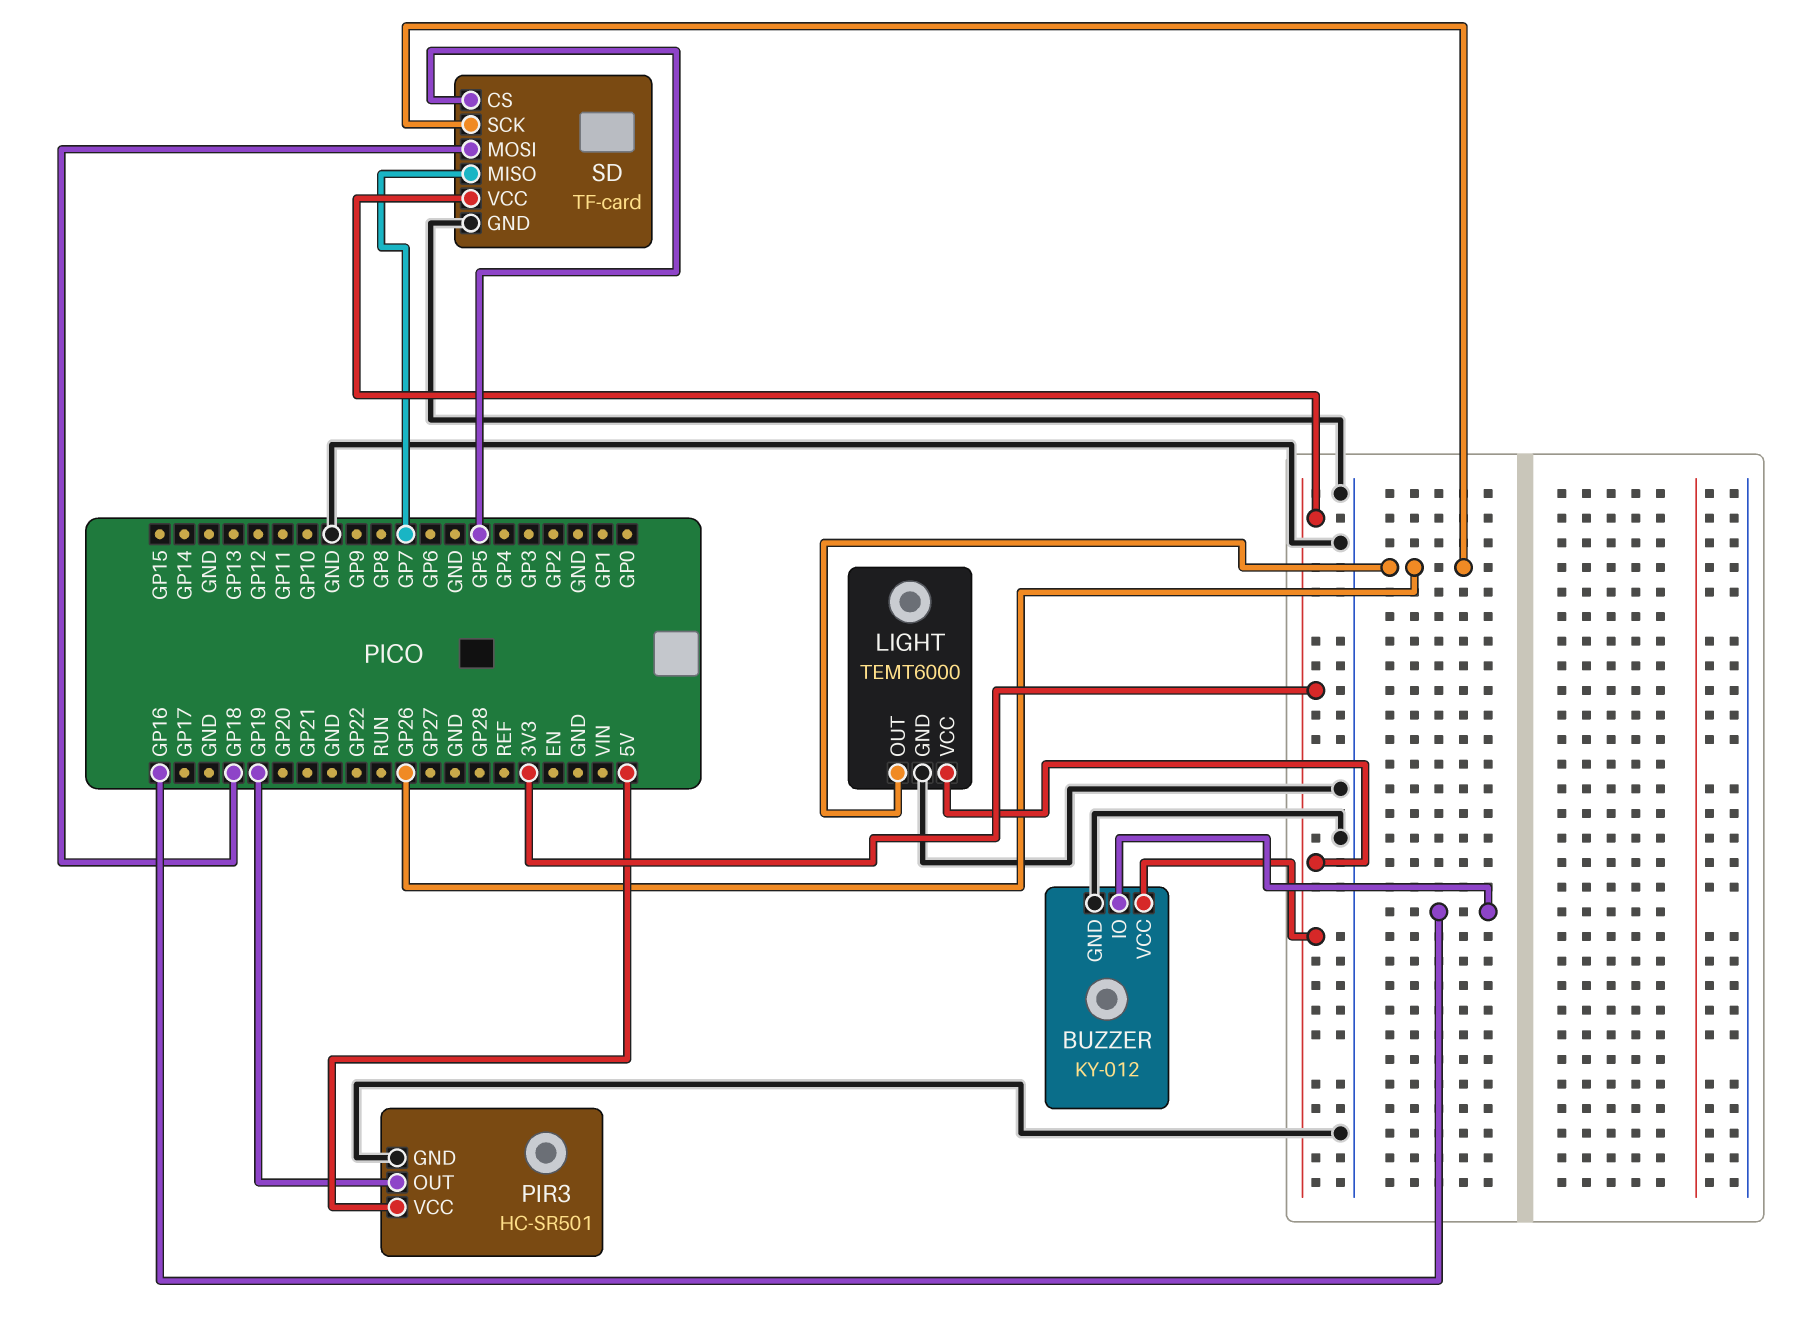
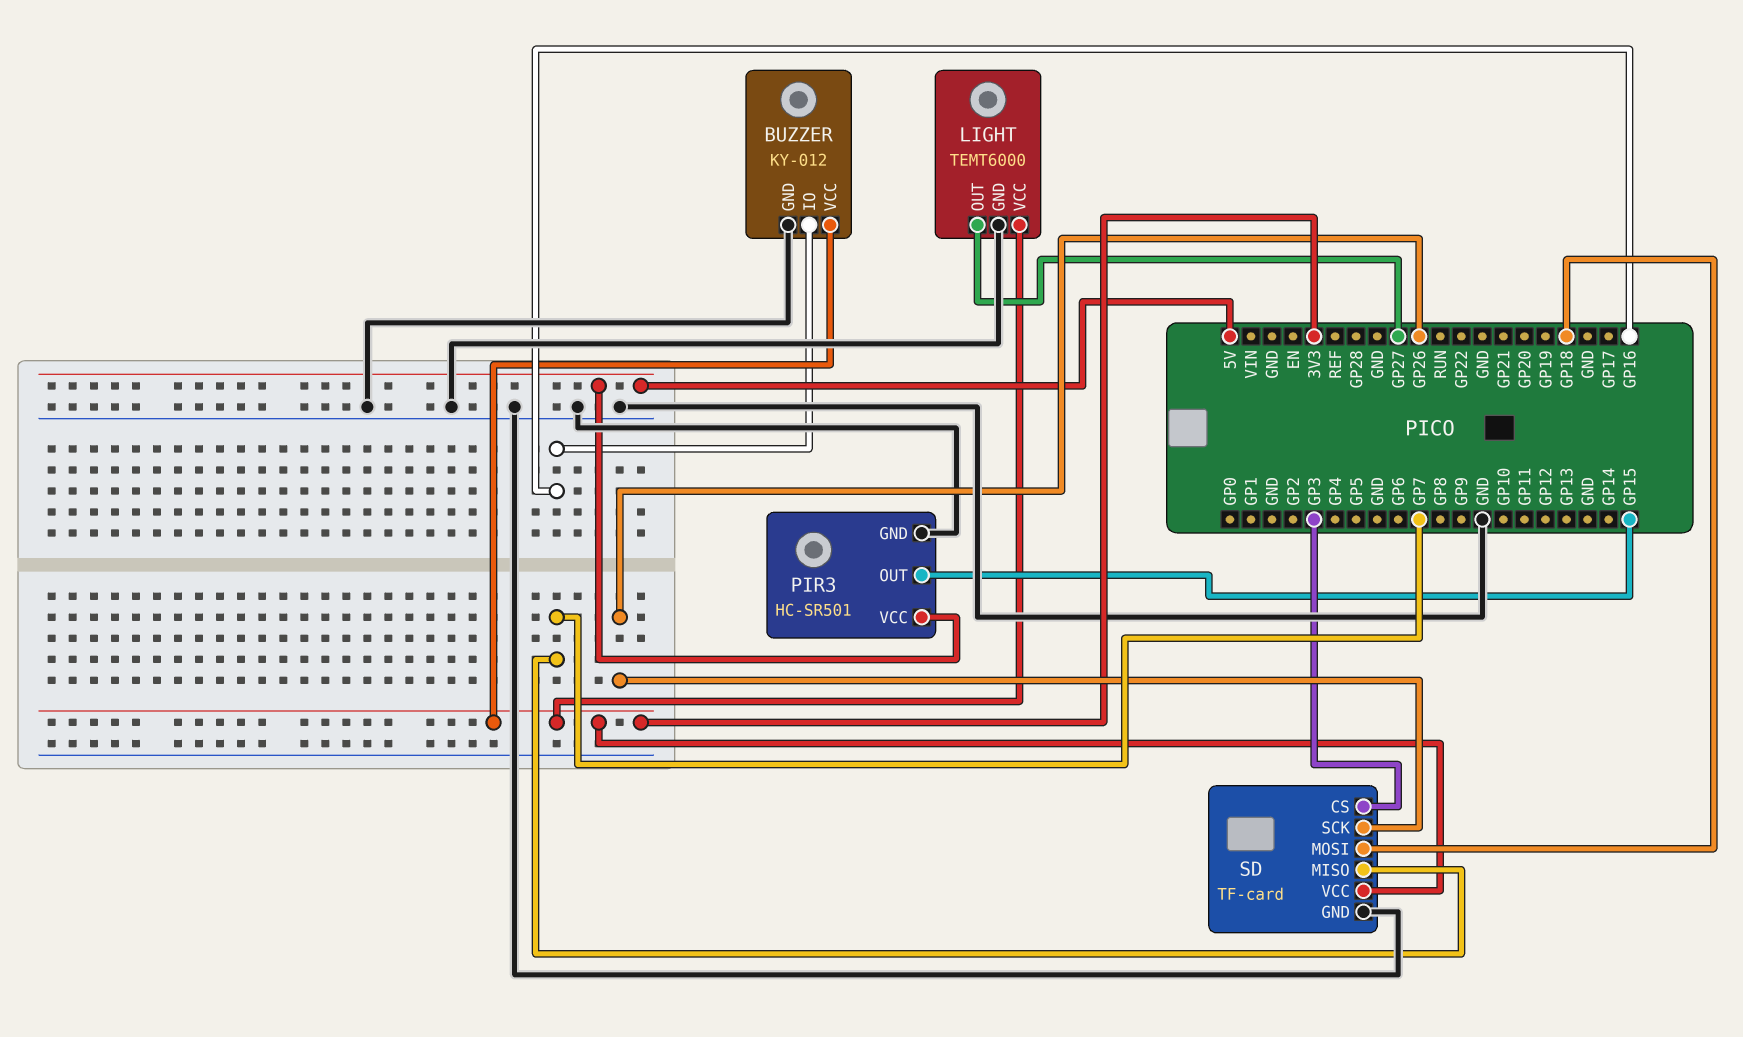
LIGHT pin OUT: GP26 -> GP27
PIR3 pin OUT: GP19 -> GP15
SD pin CS: GP5 -> GP3

